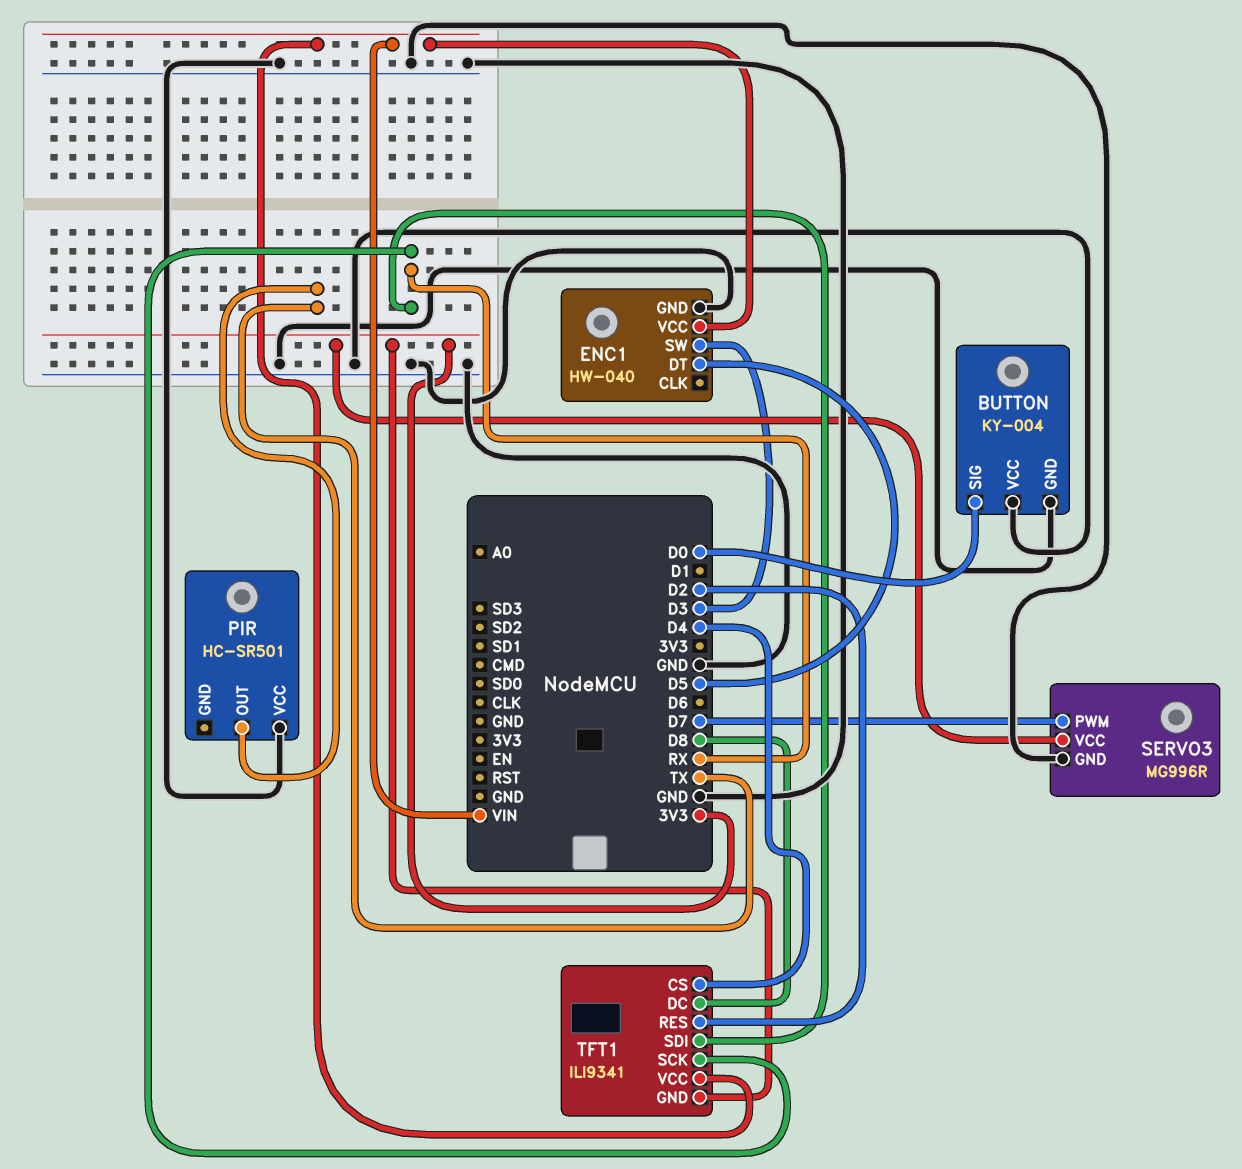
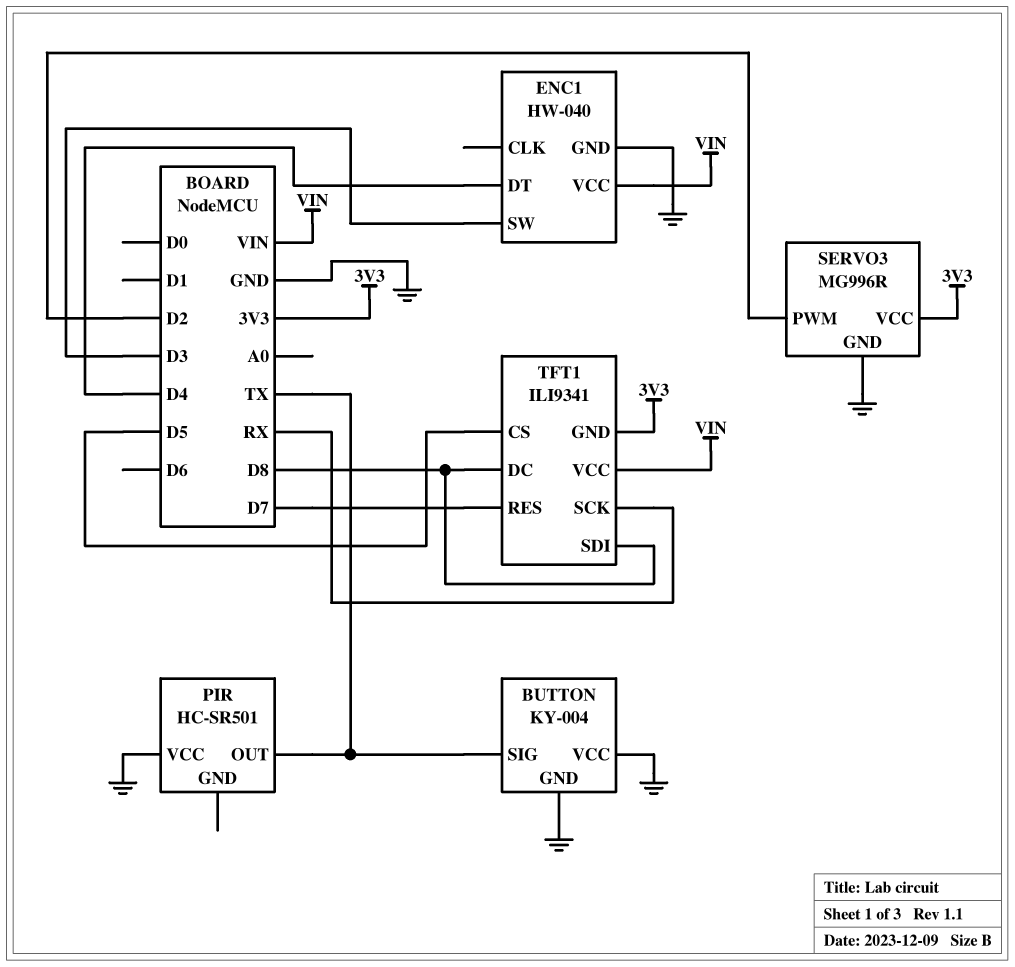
BUTTON pin SIG: D0 -> TX
ENC1 pin DT: D5 -> D4
SERVO3 pin PWM: D7 -> D2
TFT1 pin CS: D4 -> D5
TFT1 pin RES: D2 -> D7
TFT1 pin SDI: RX -> D8

